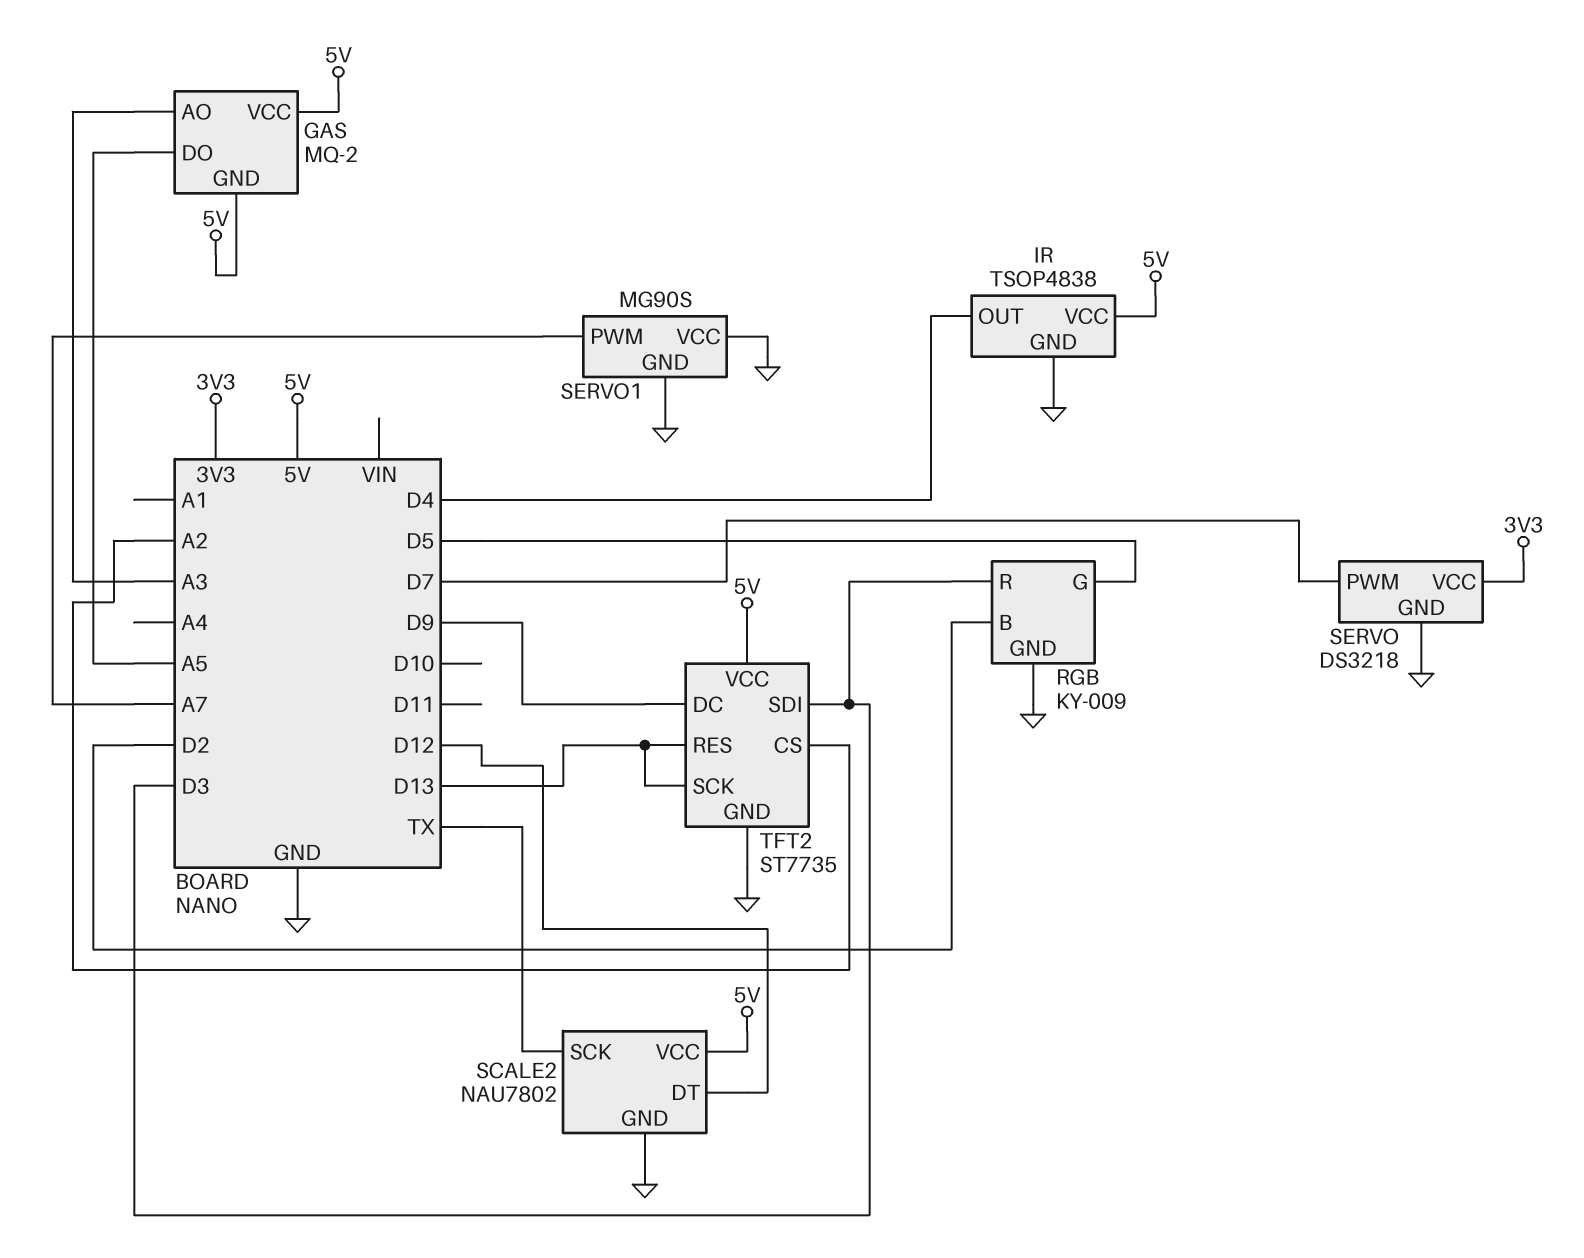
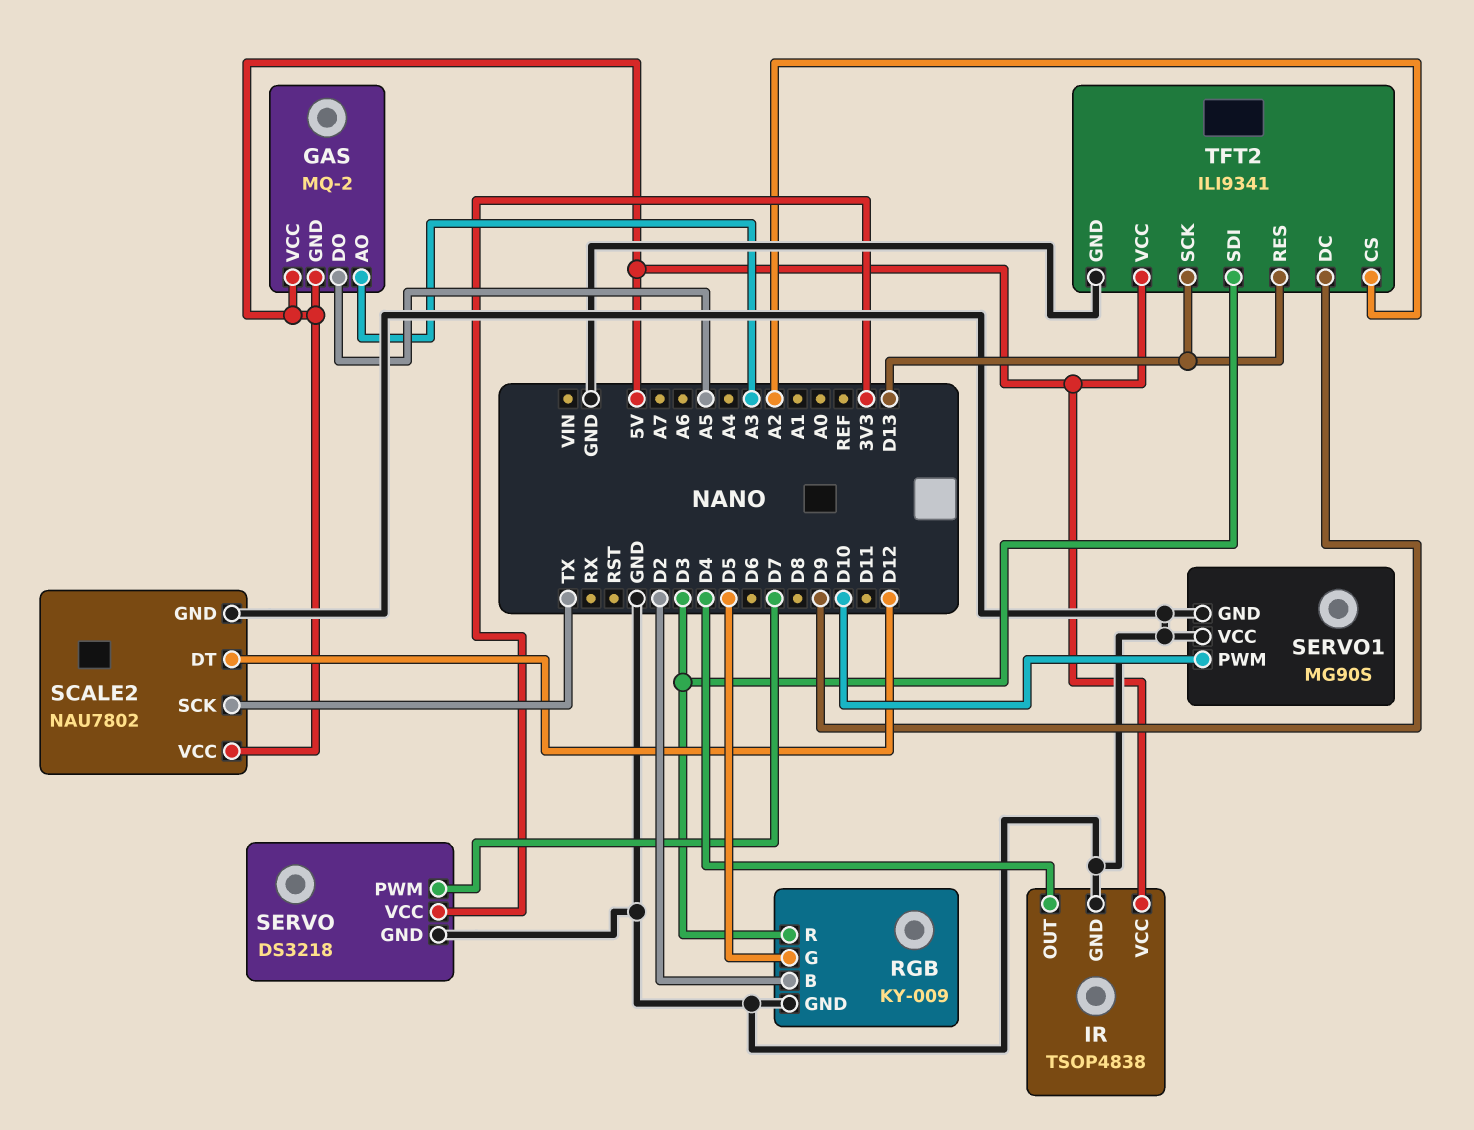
SERVO1 pin PWM: A7 -> D10
TFT2: ST7735 -> ILI9341

